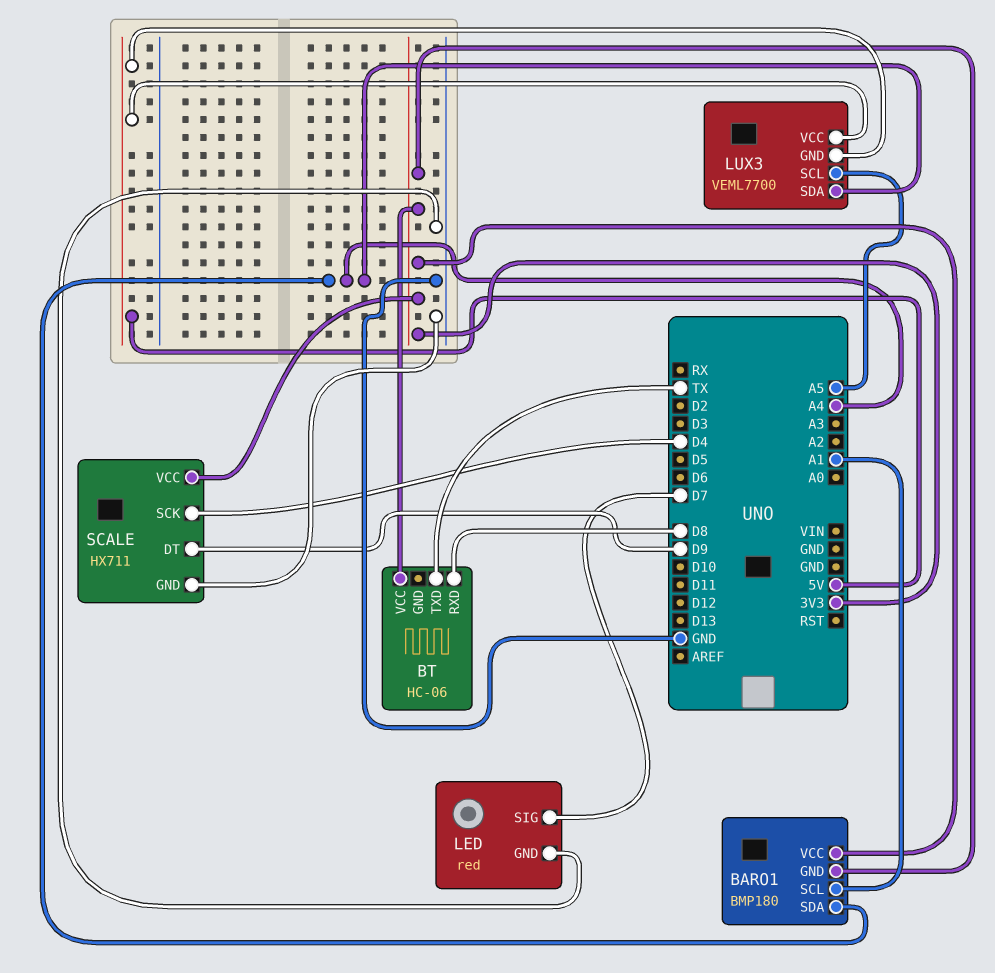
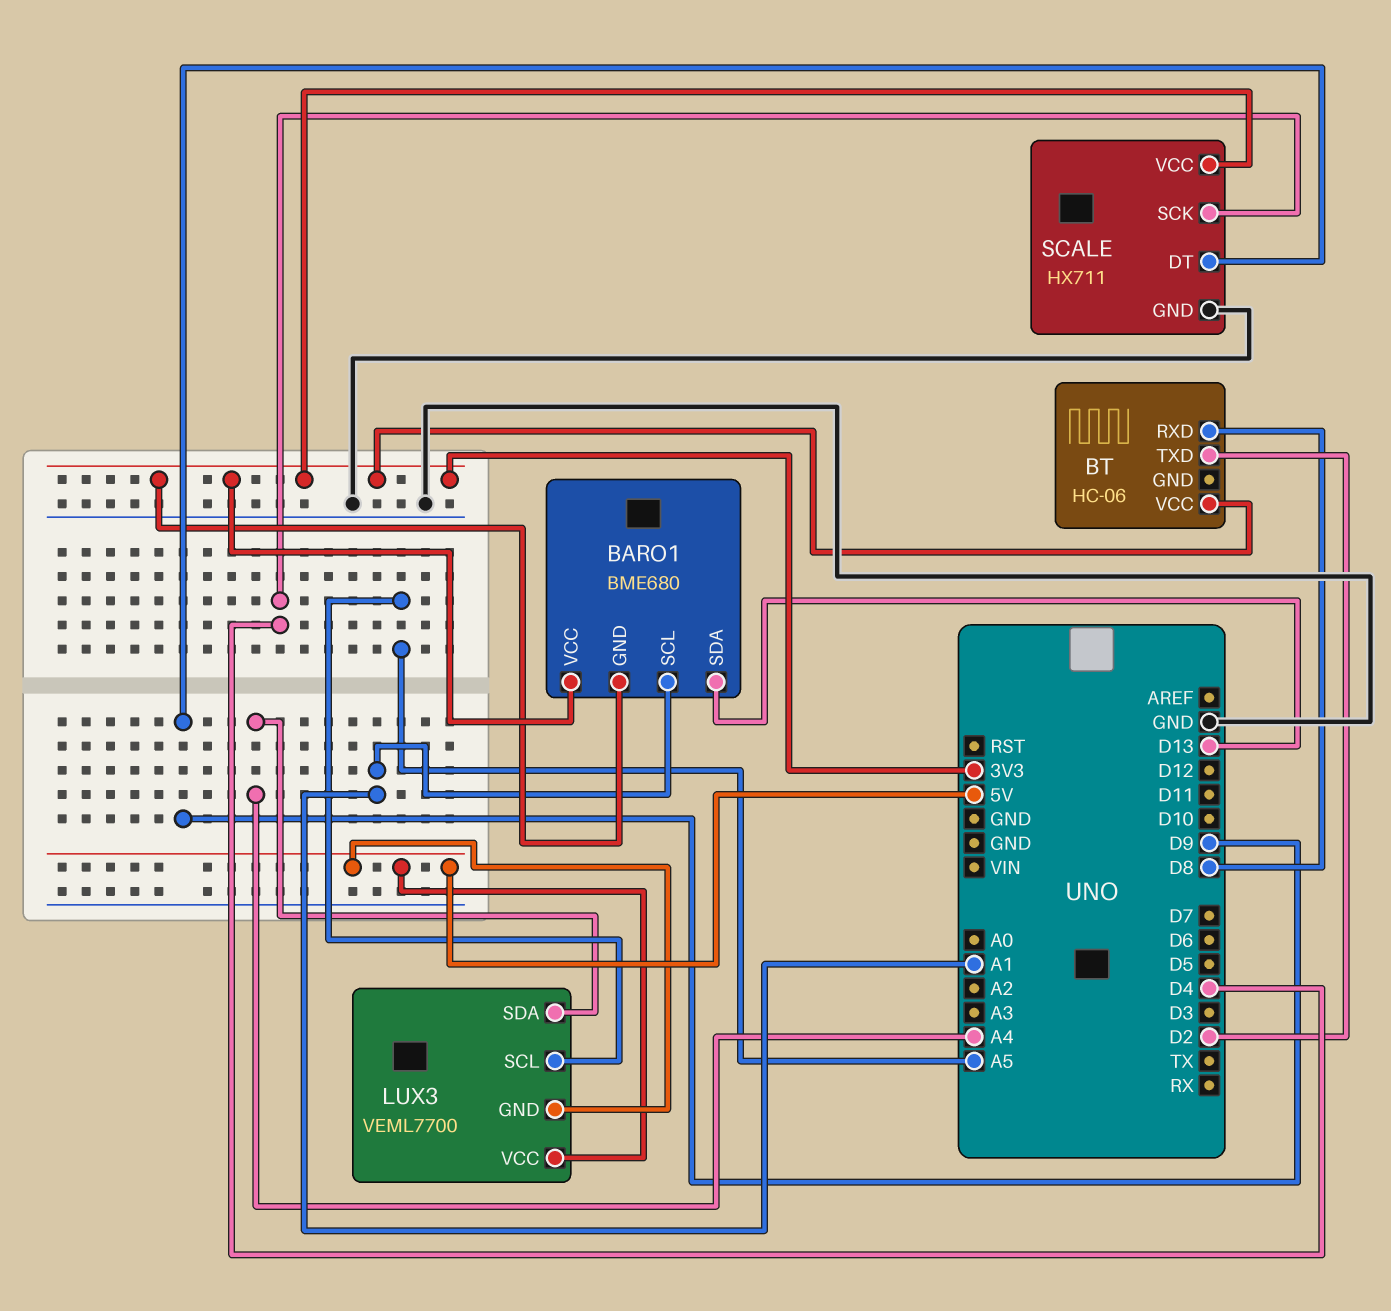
BARO1: BMP180 -> BME680
BARO1 pin SDA: A4 -> D13
BT pin TXD: TX -> D2
LED: red -> none
LED pin GND: GND -> none
LED pin SIG: D7 -> none

